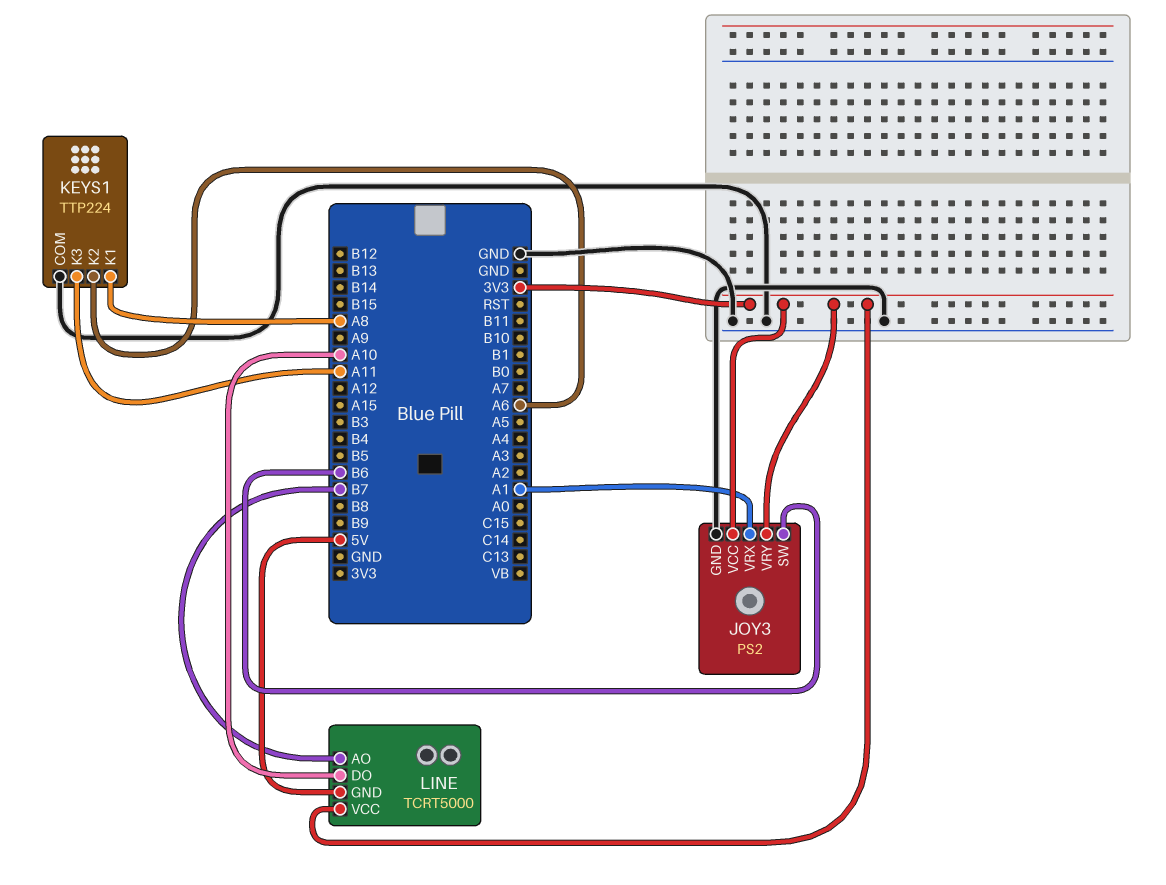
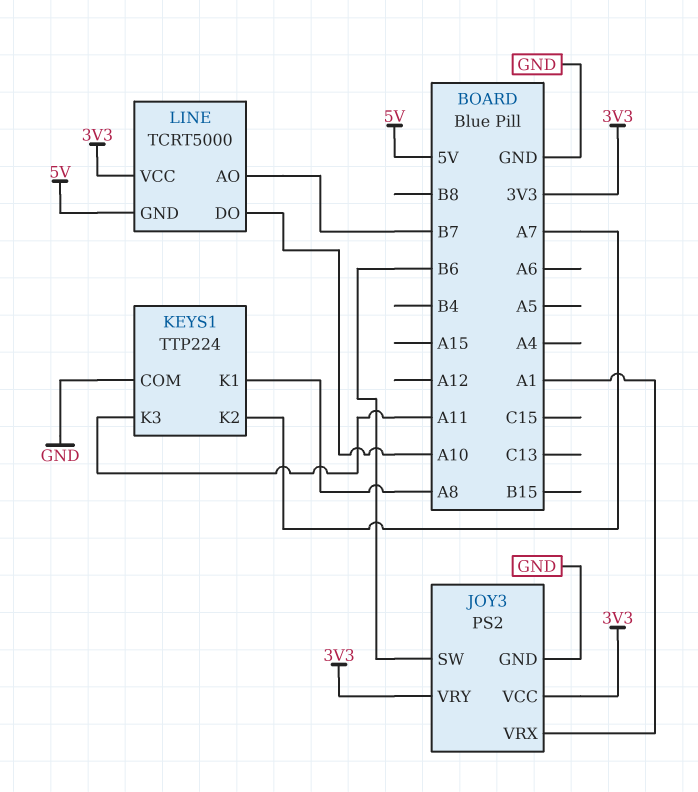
KEYS1 pin K2: A6 -> A7

